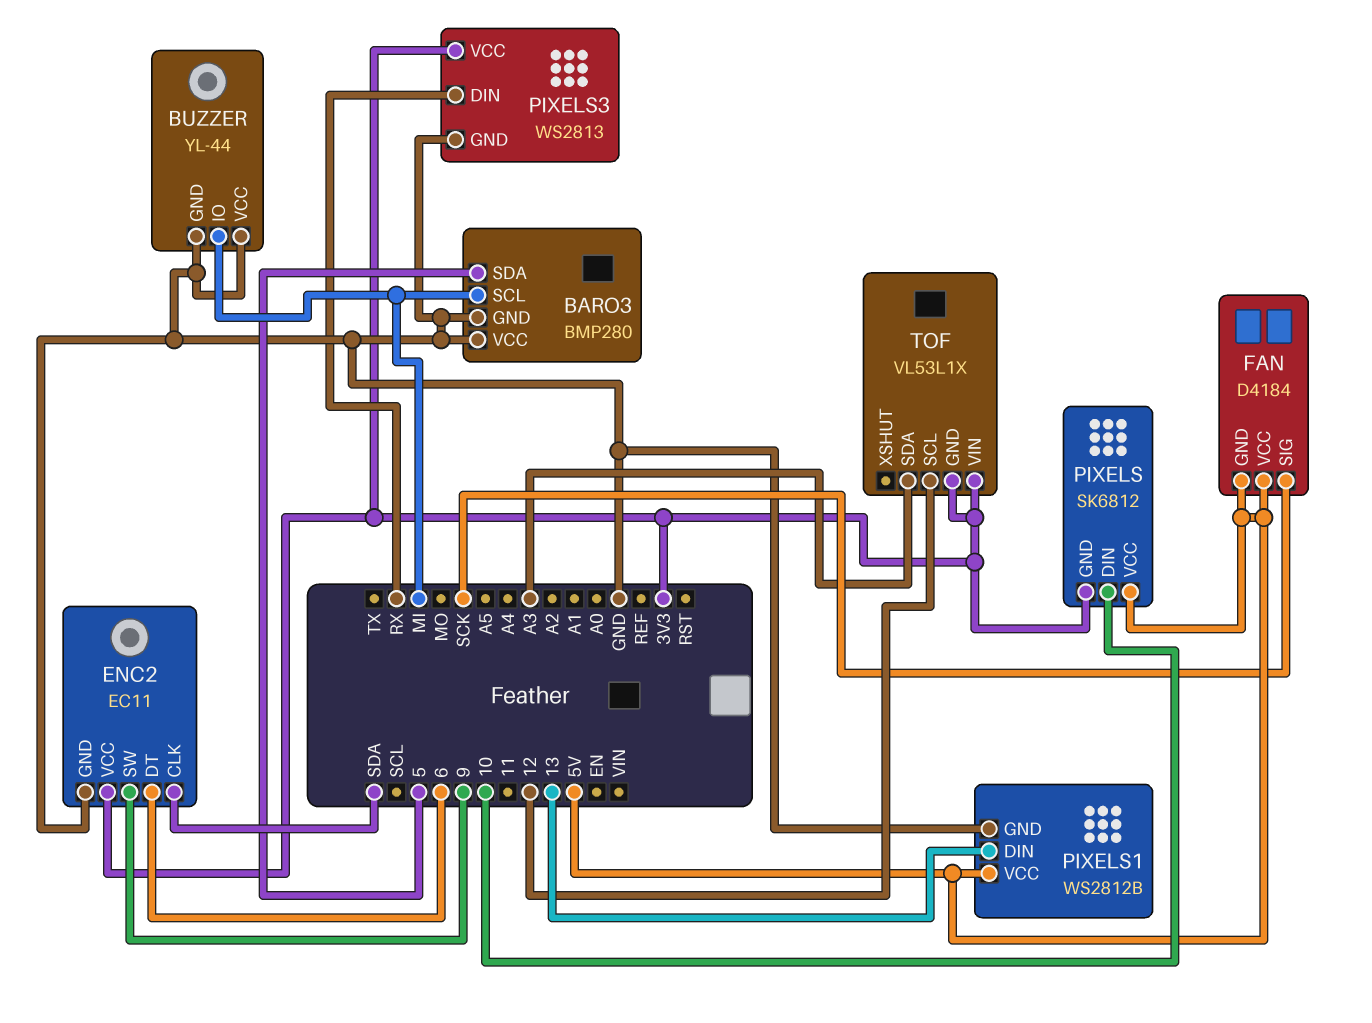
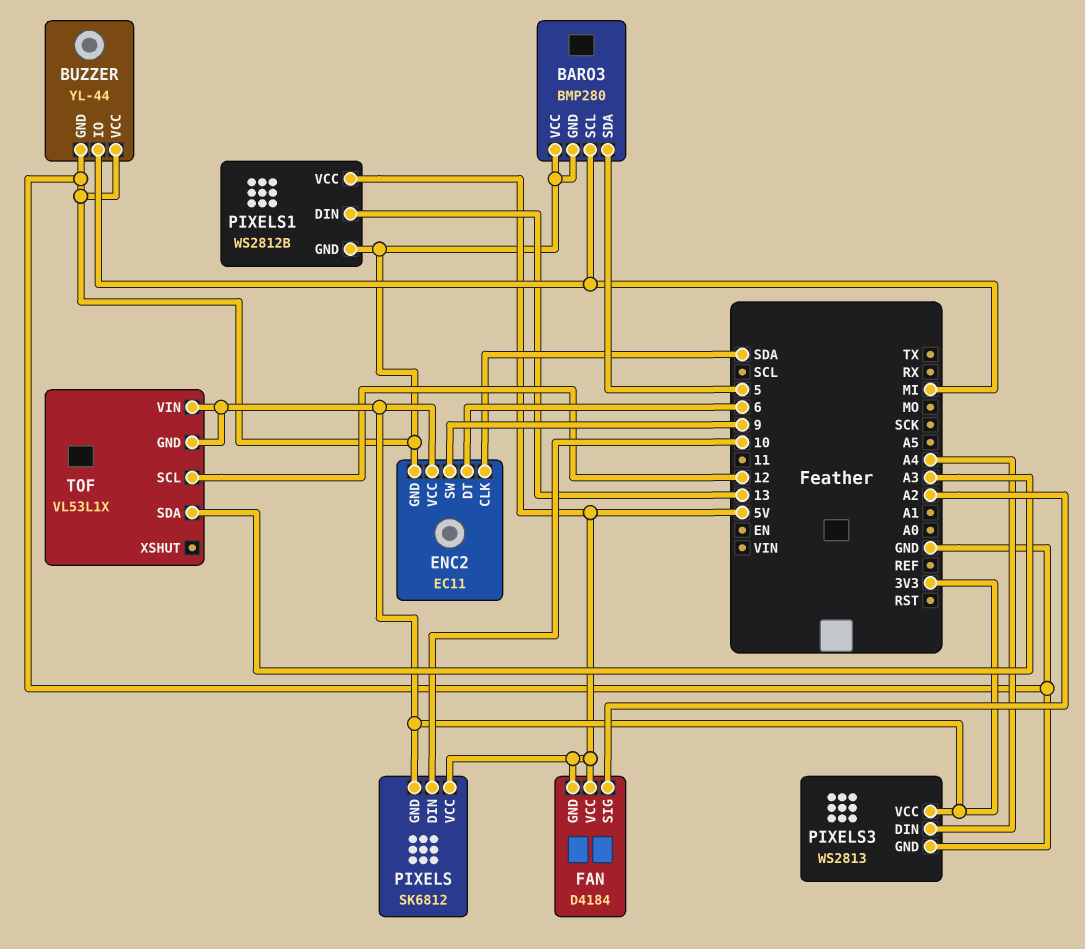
FAN pin SIG: SCK -> A2
PIXELS3 pin DIN: RX -> A4

